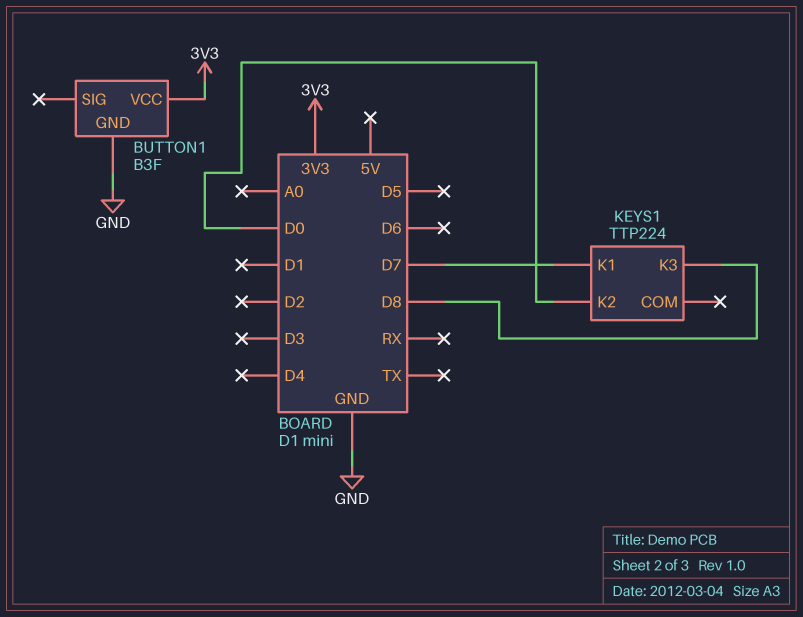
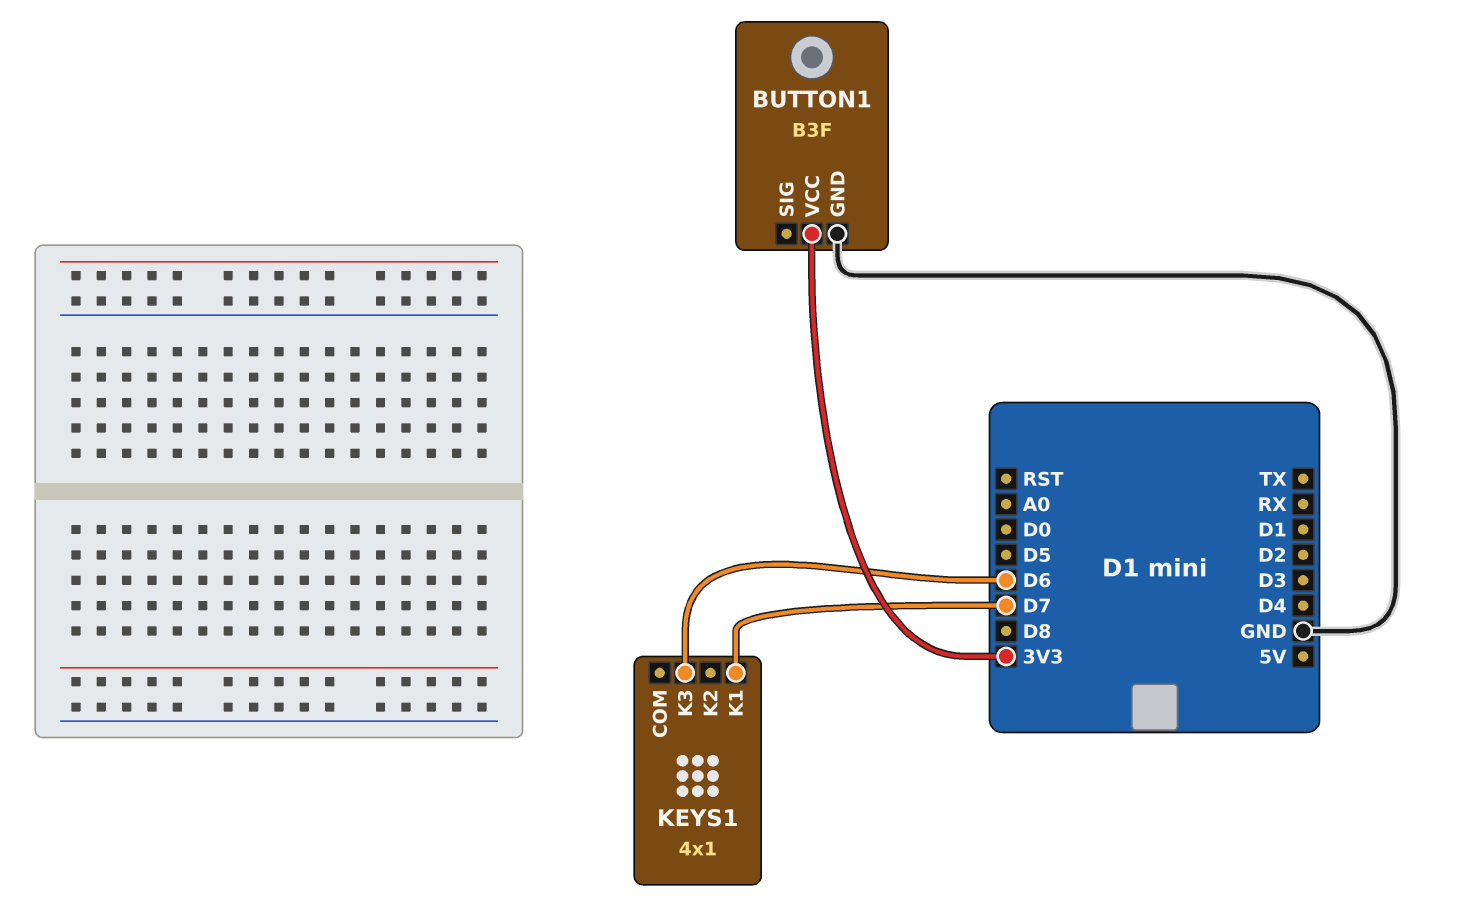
KEYS1: TTP224 -> 4x1
KEYS1 pin K2: D0 -> none
KEYS1 pin K3: D8 -> D6

